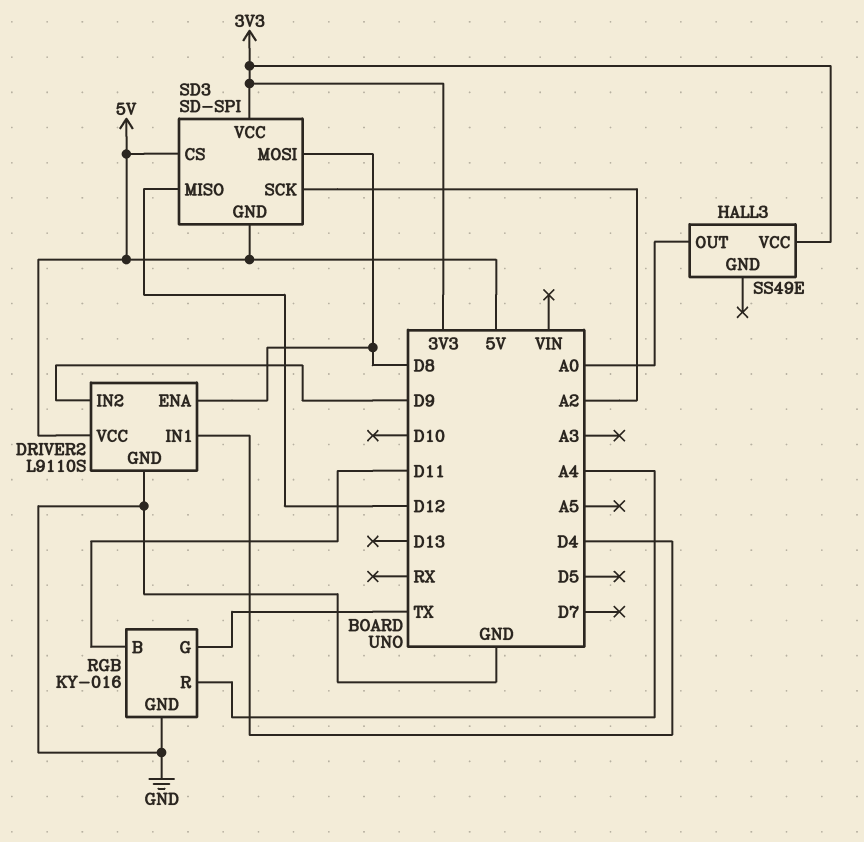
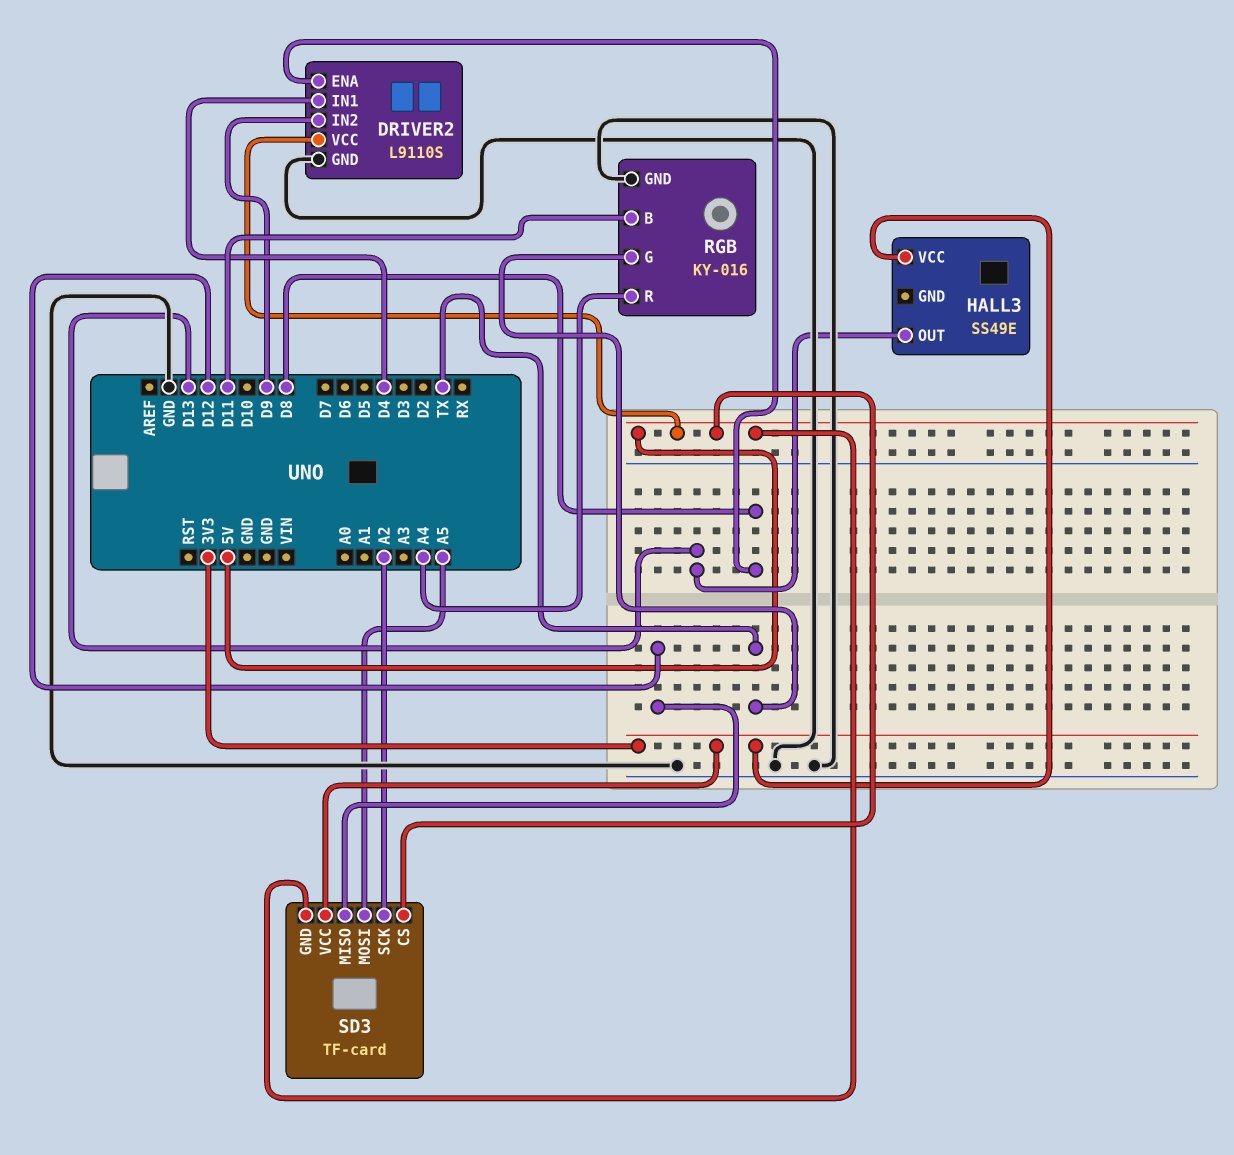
HALL3 pin OUT: A0 -> D13
SD3: SD-SPI -> TF-card
SD3 pin MOSI: D8 -> A5

